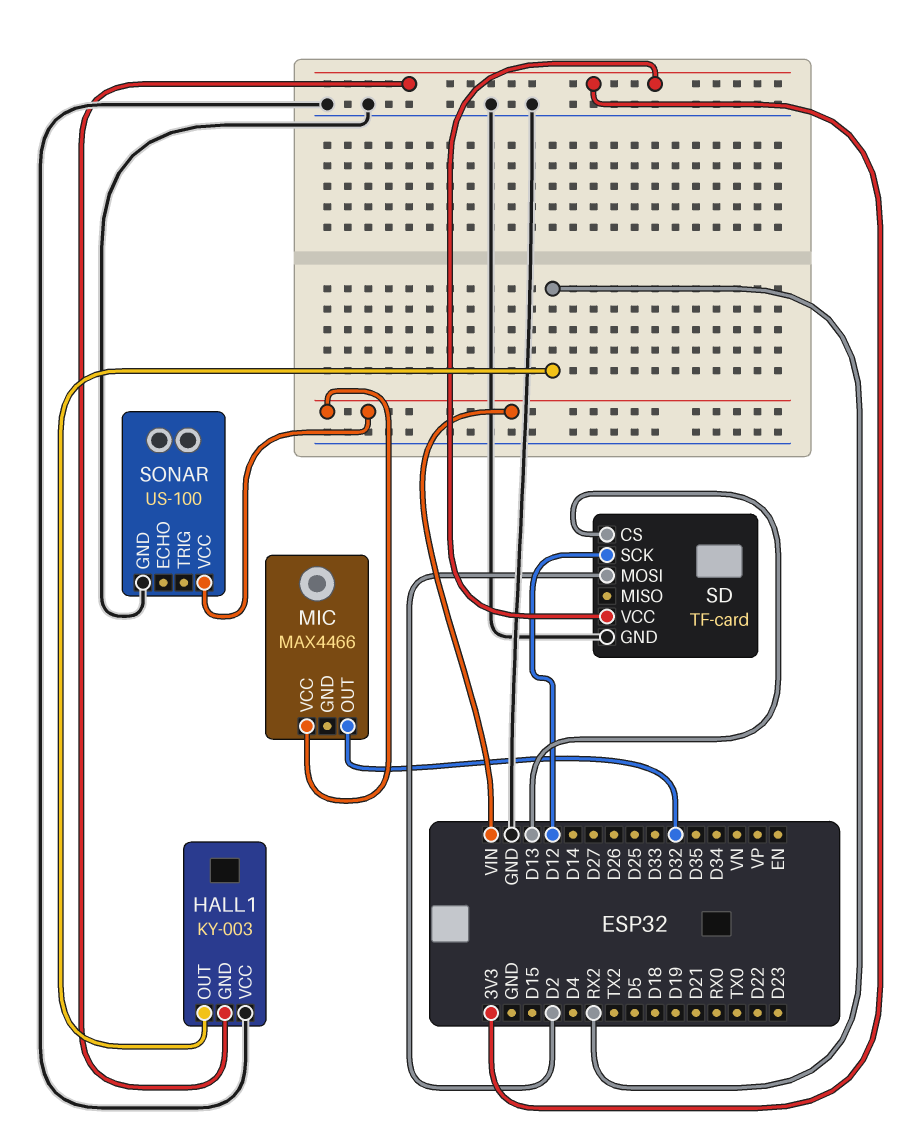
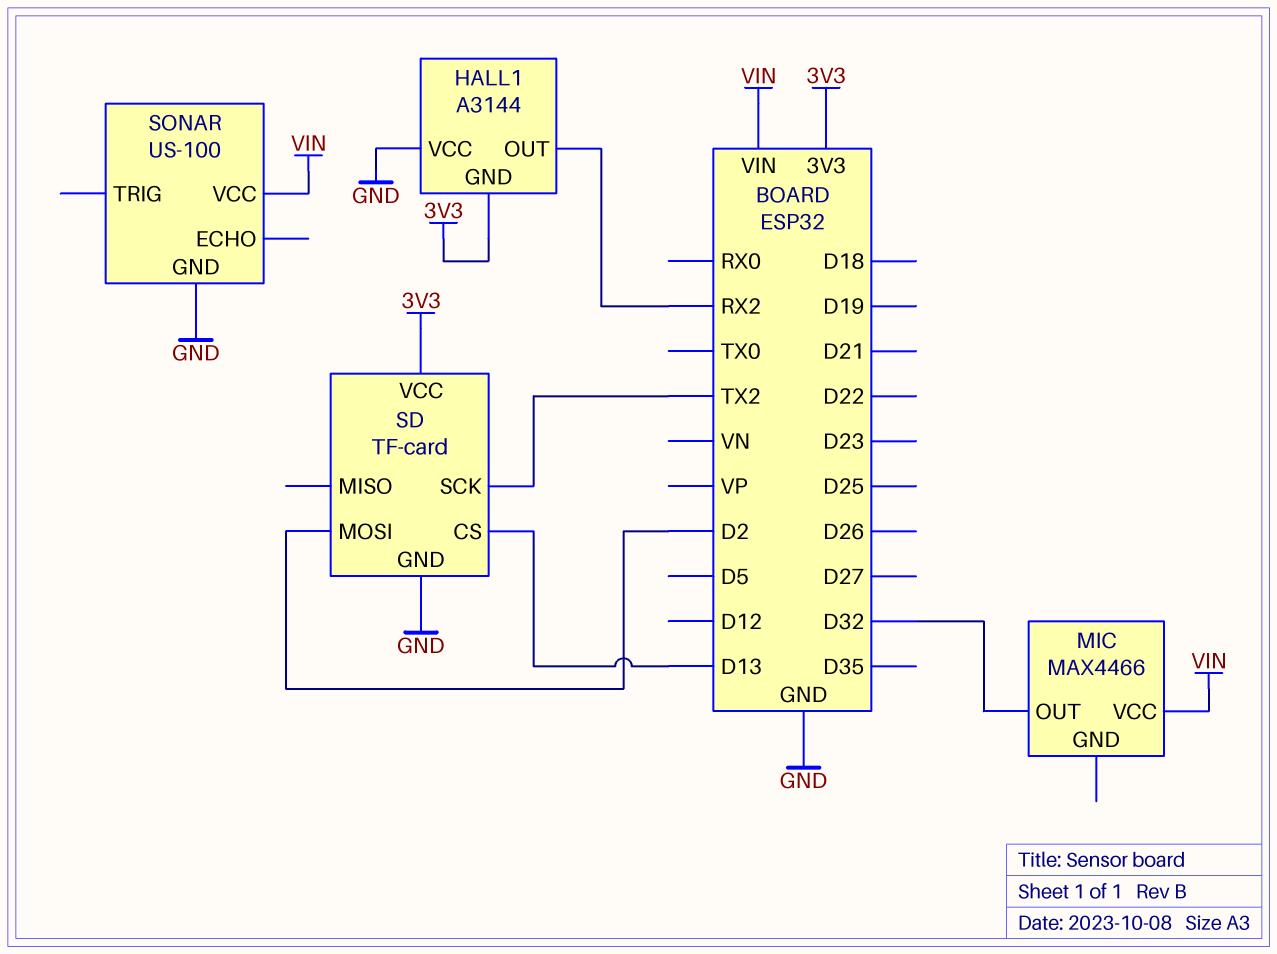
HALL1: KY-003 -> A3144
SD pin SCK: D12 -> TX2

